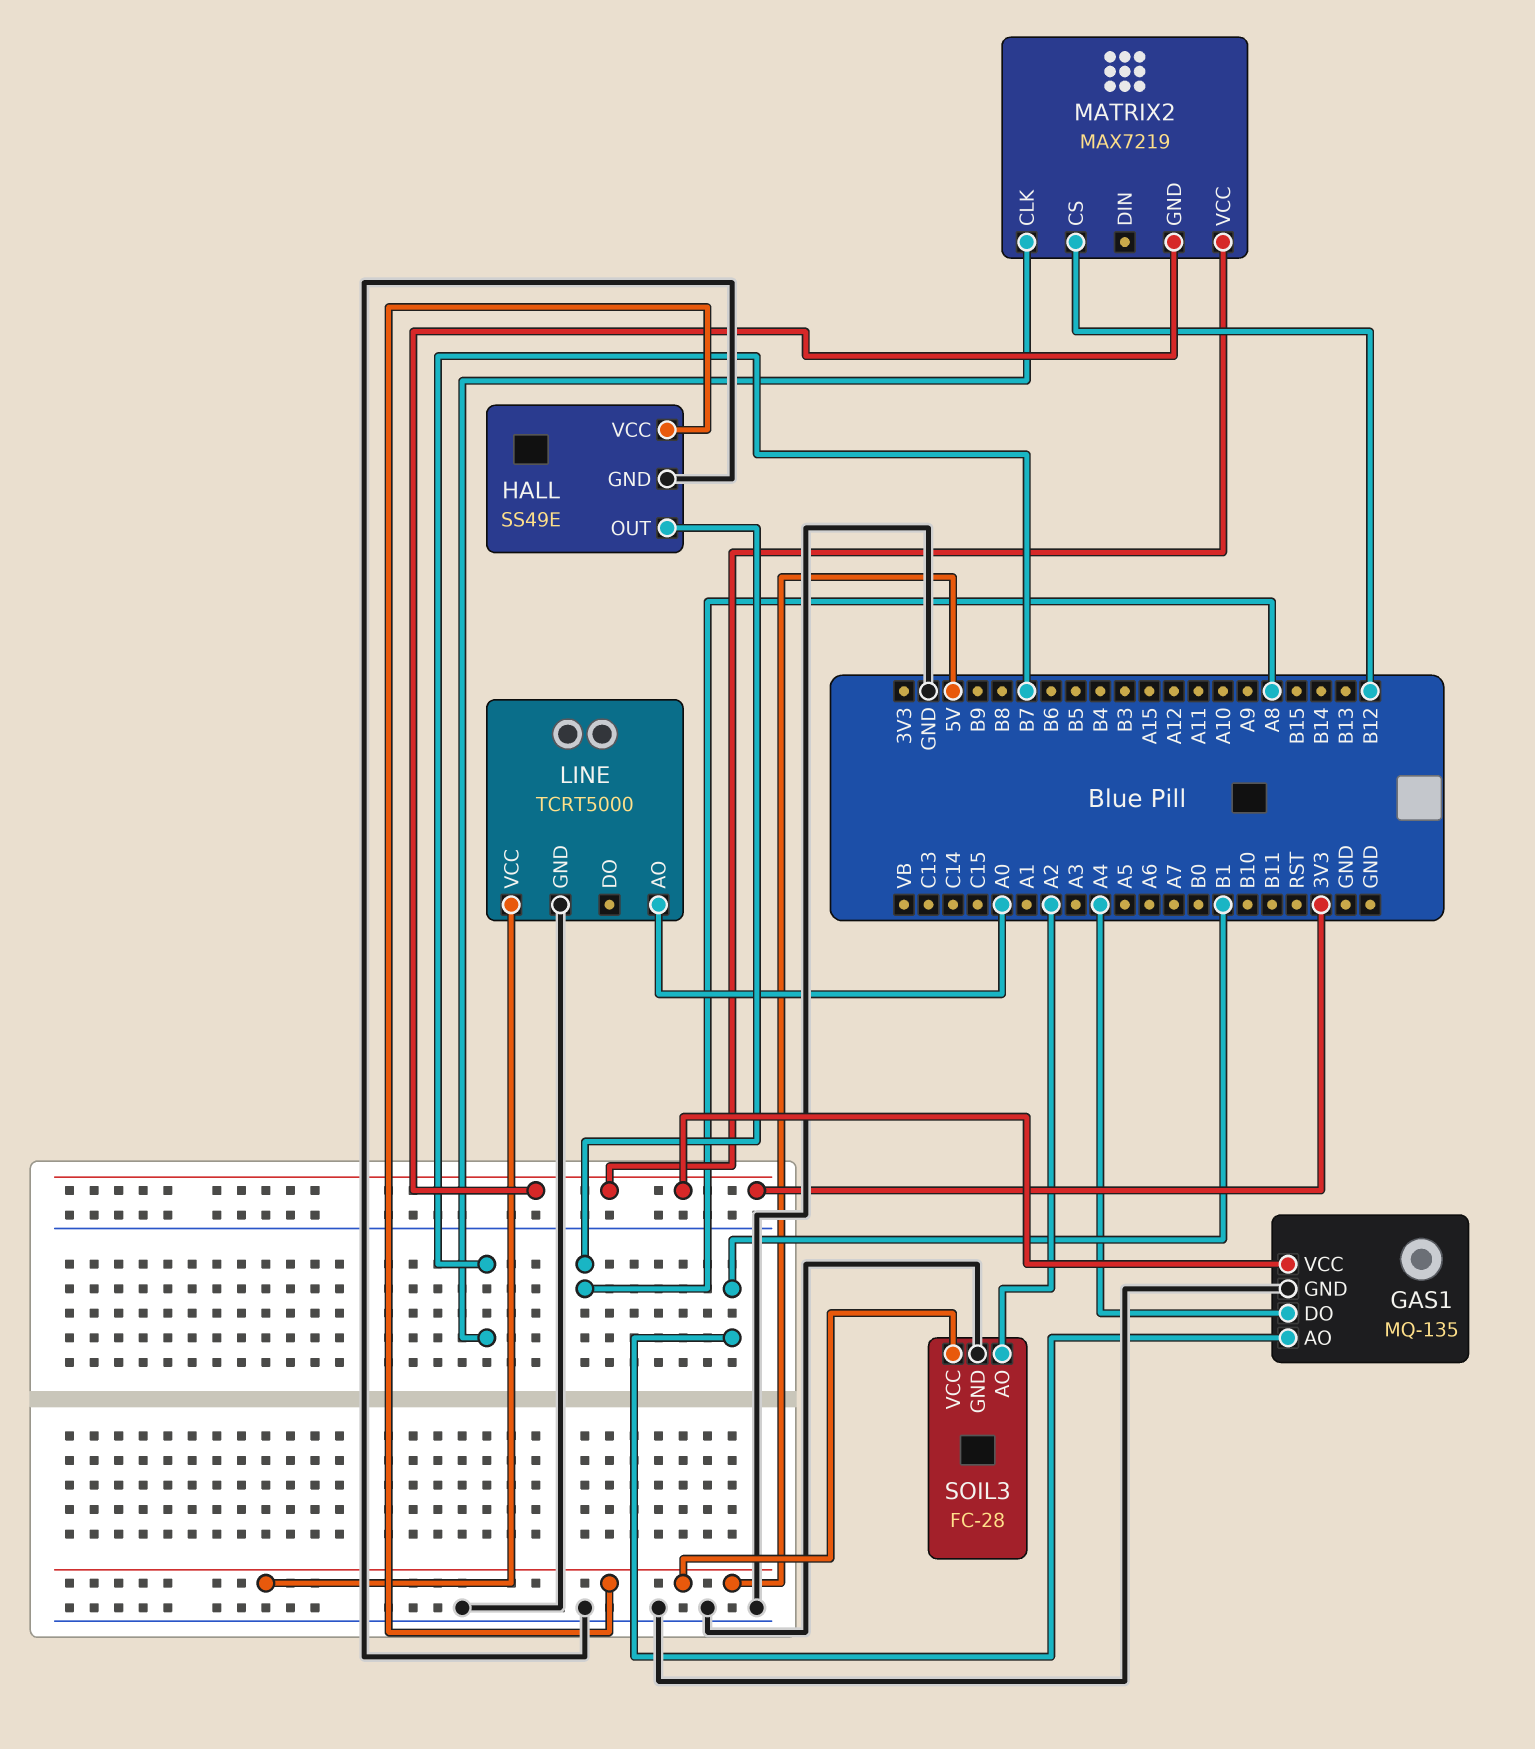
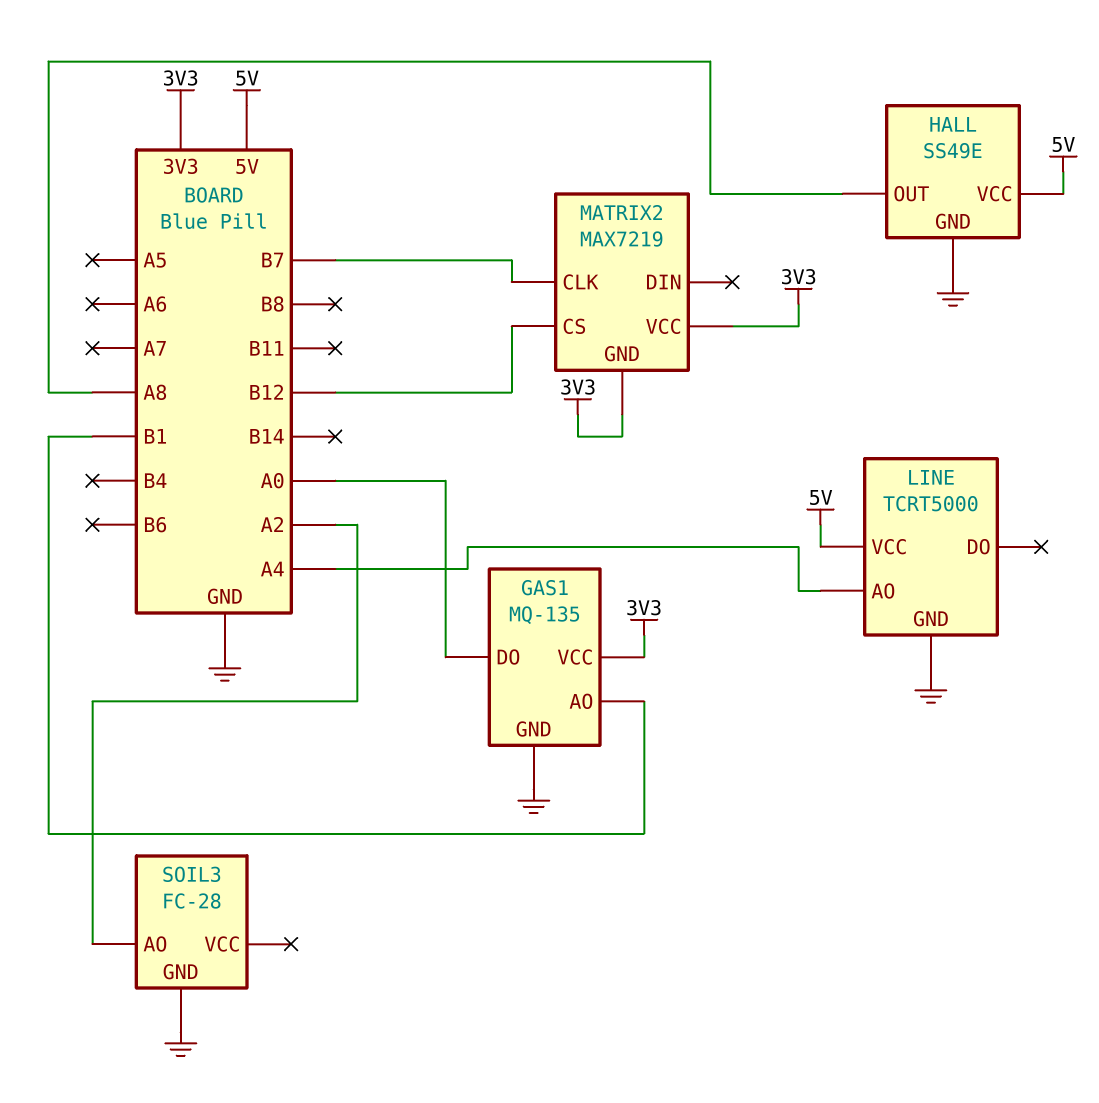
GAS1 pin DO: A4 -> A0
LINE pin AO: A0 -> A4
SOIL3 pin VCC: 5V -> none

